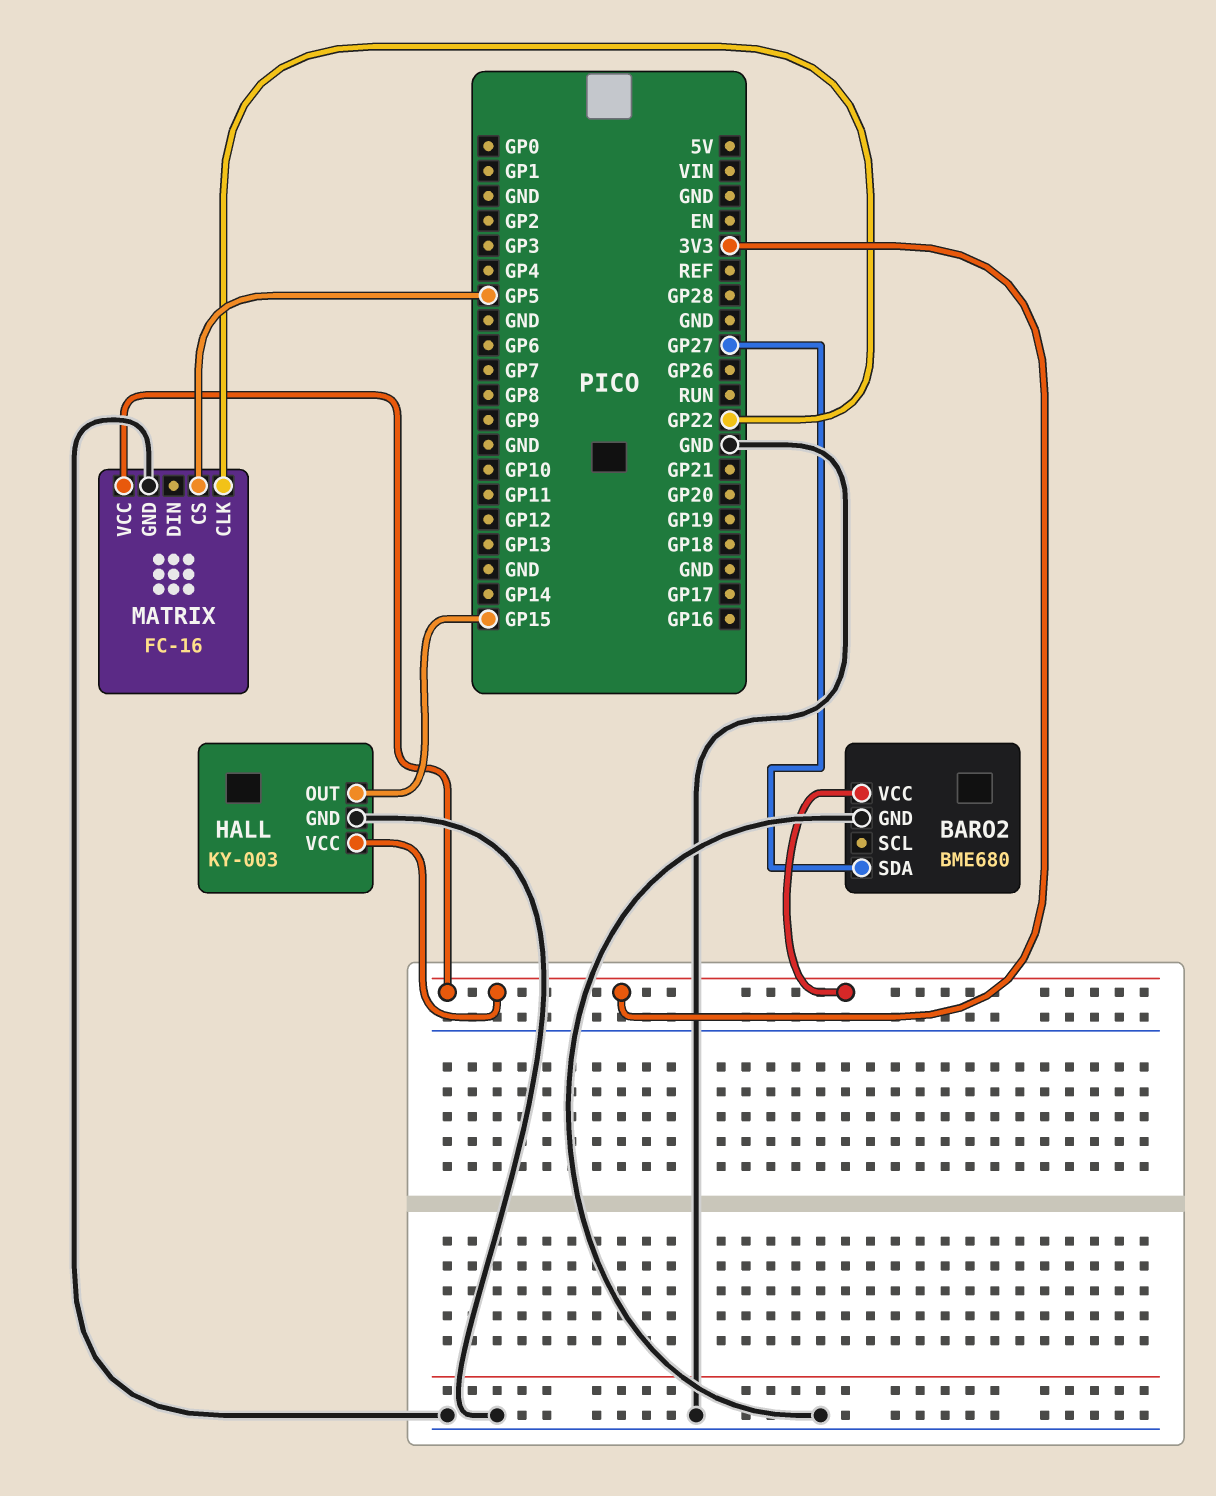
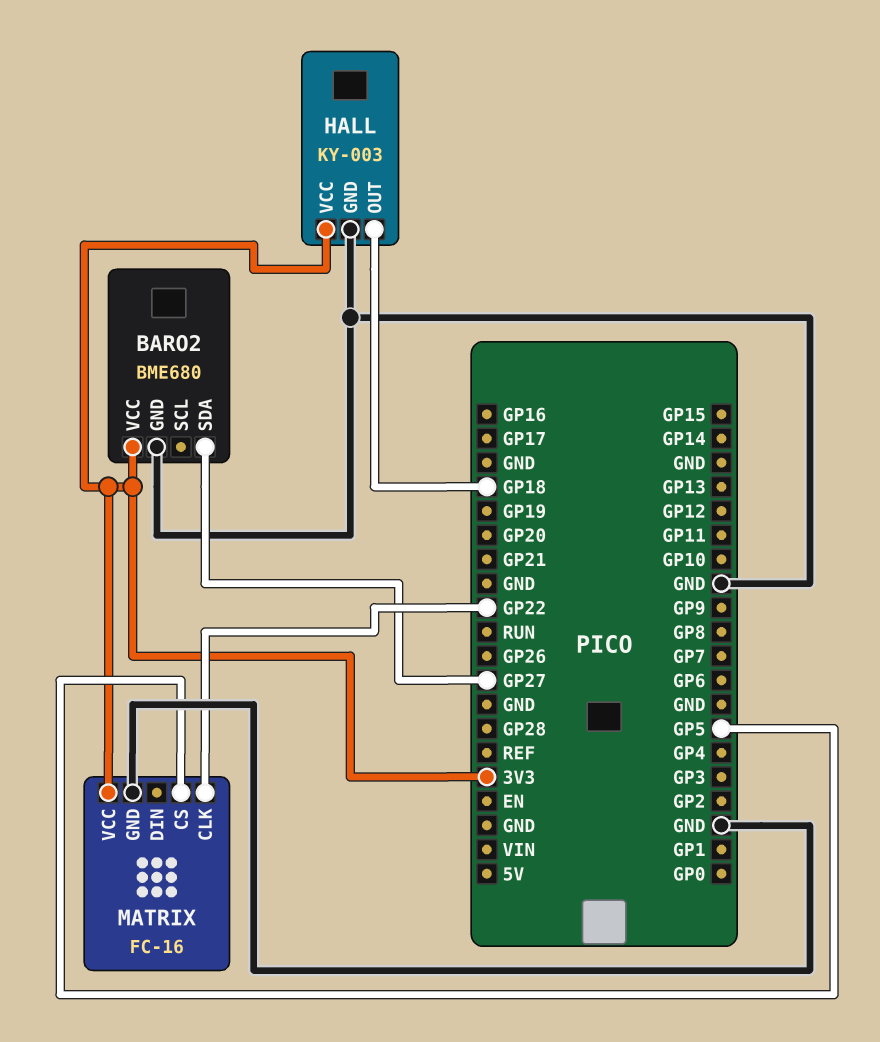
HALL pin OUT: GP15 -> GP18

